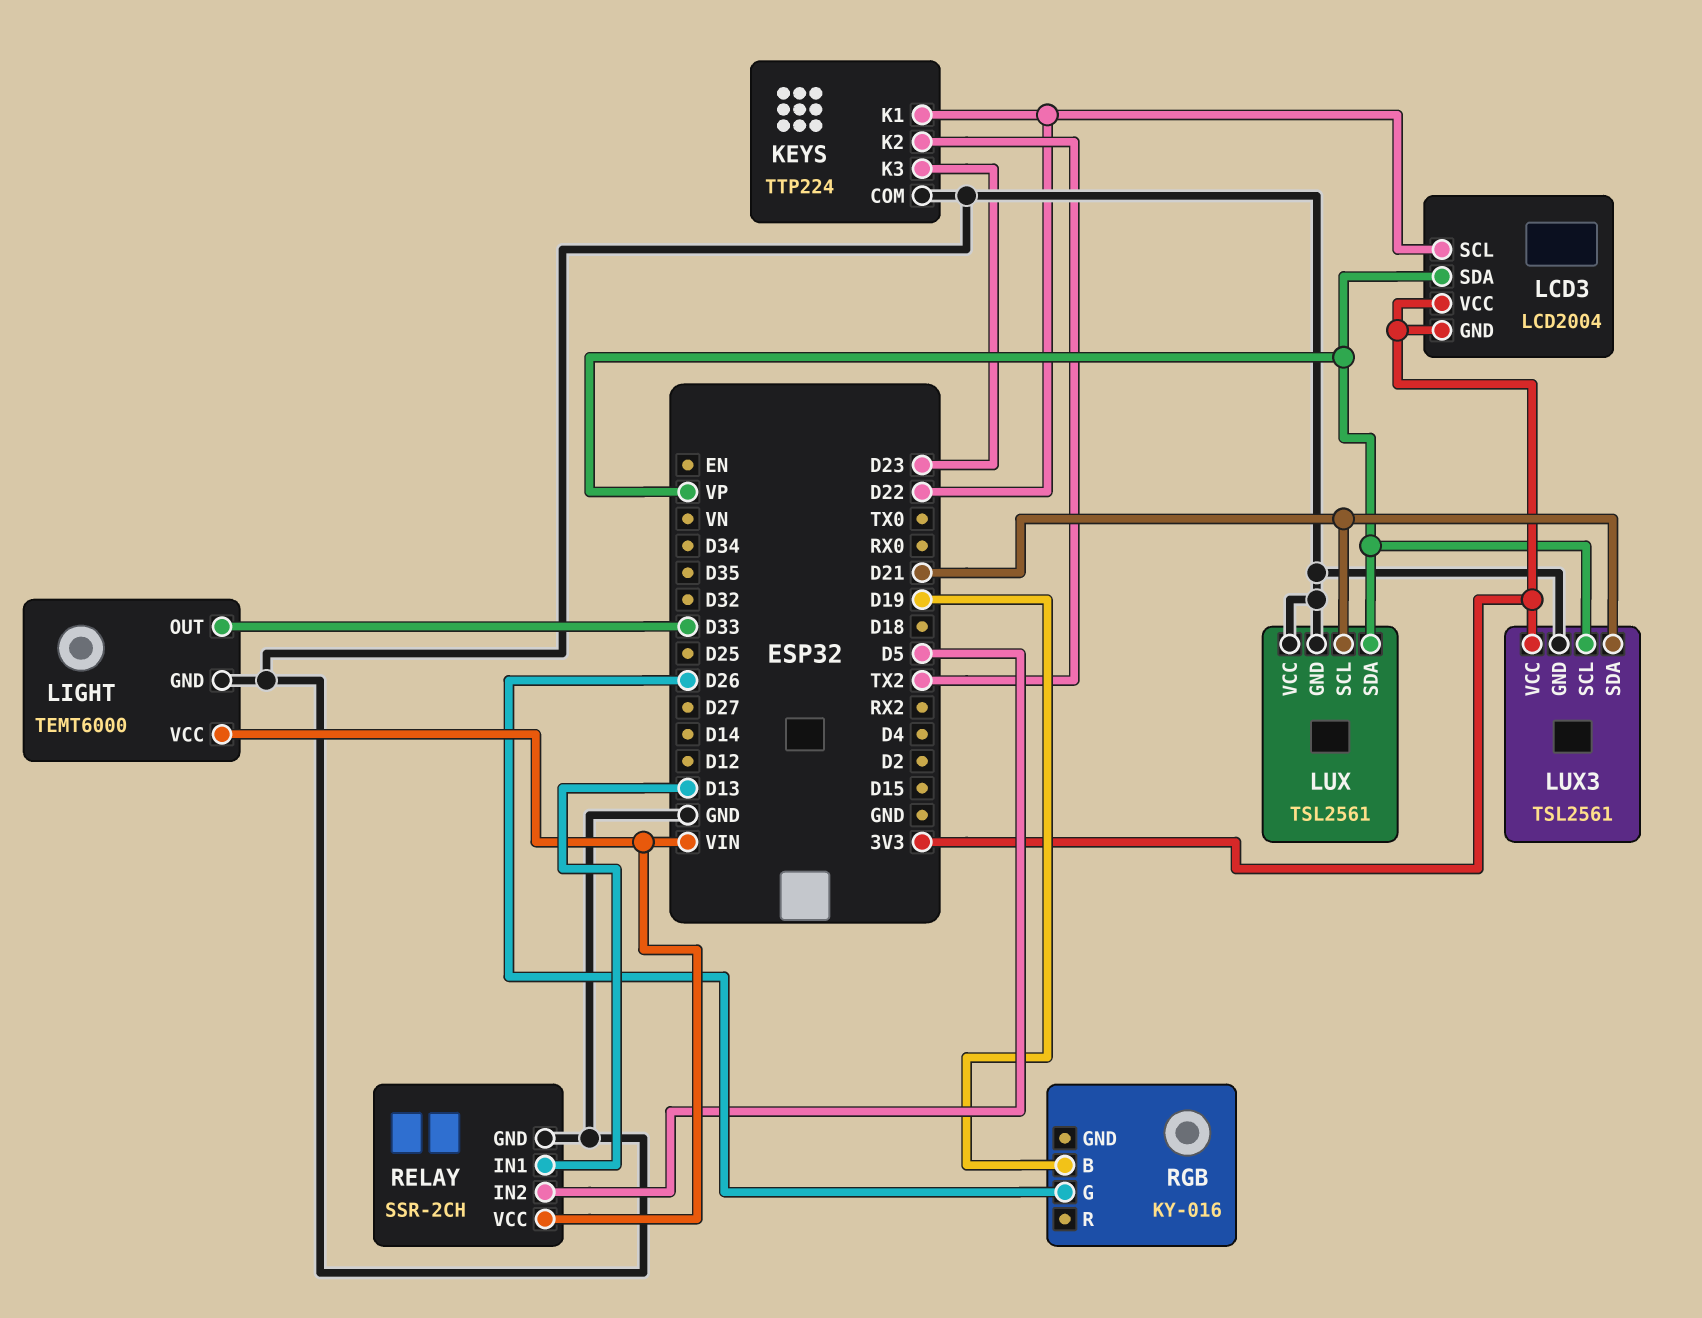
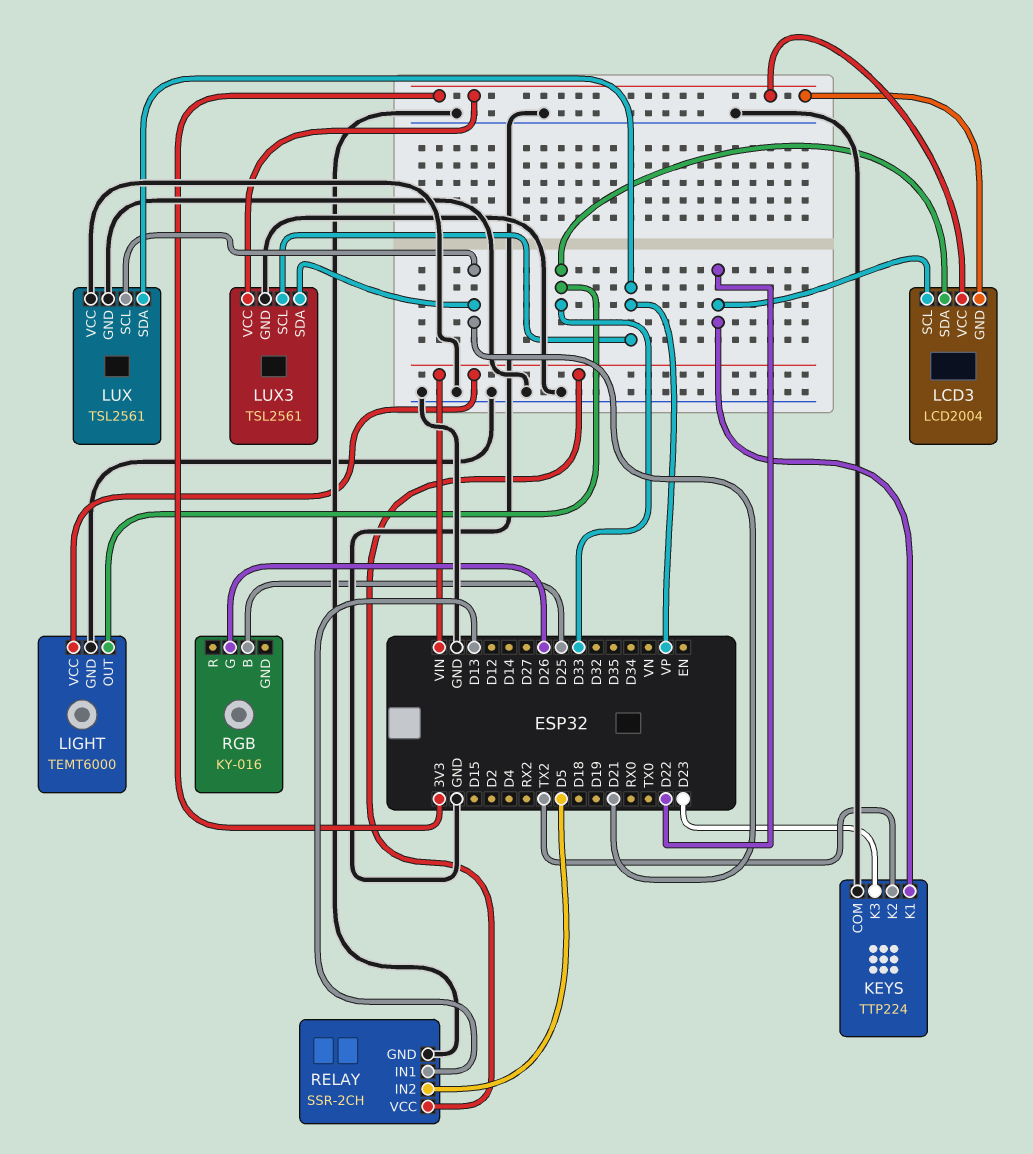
LCD3 pin SDA: VP -> D33
RGB pin B: D19 -> D25

